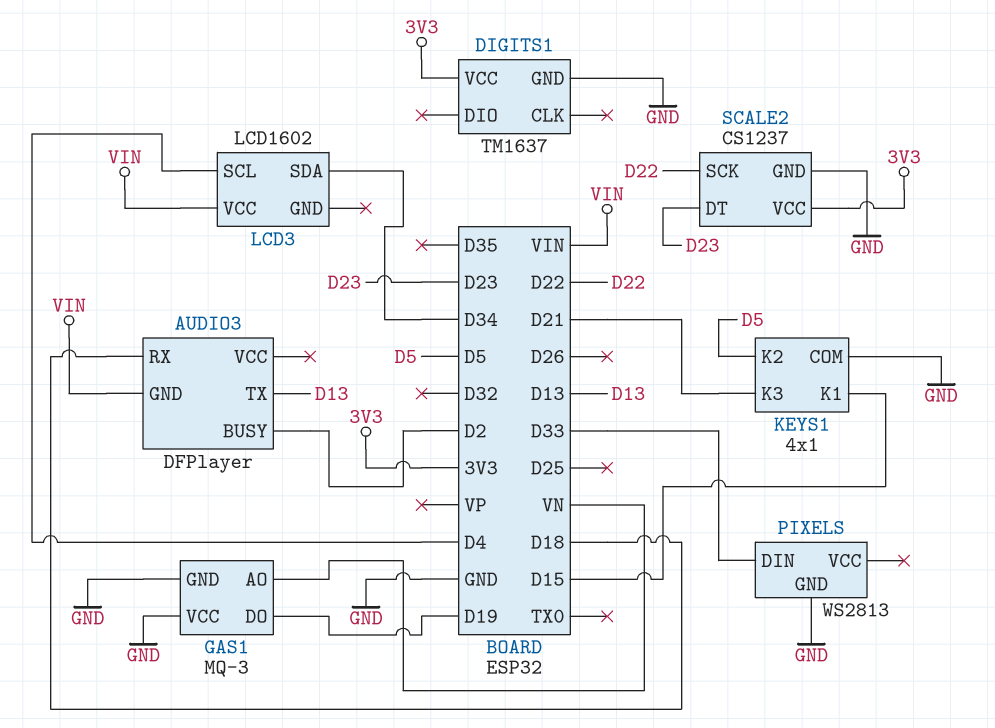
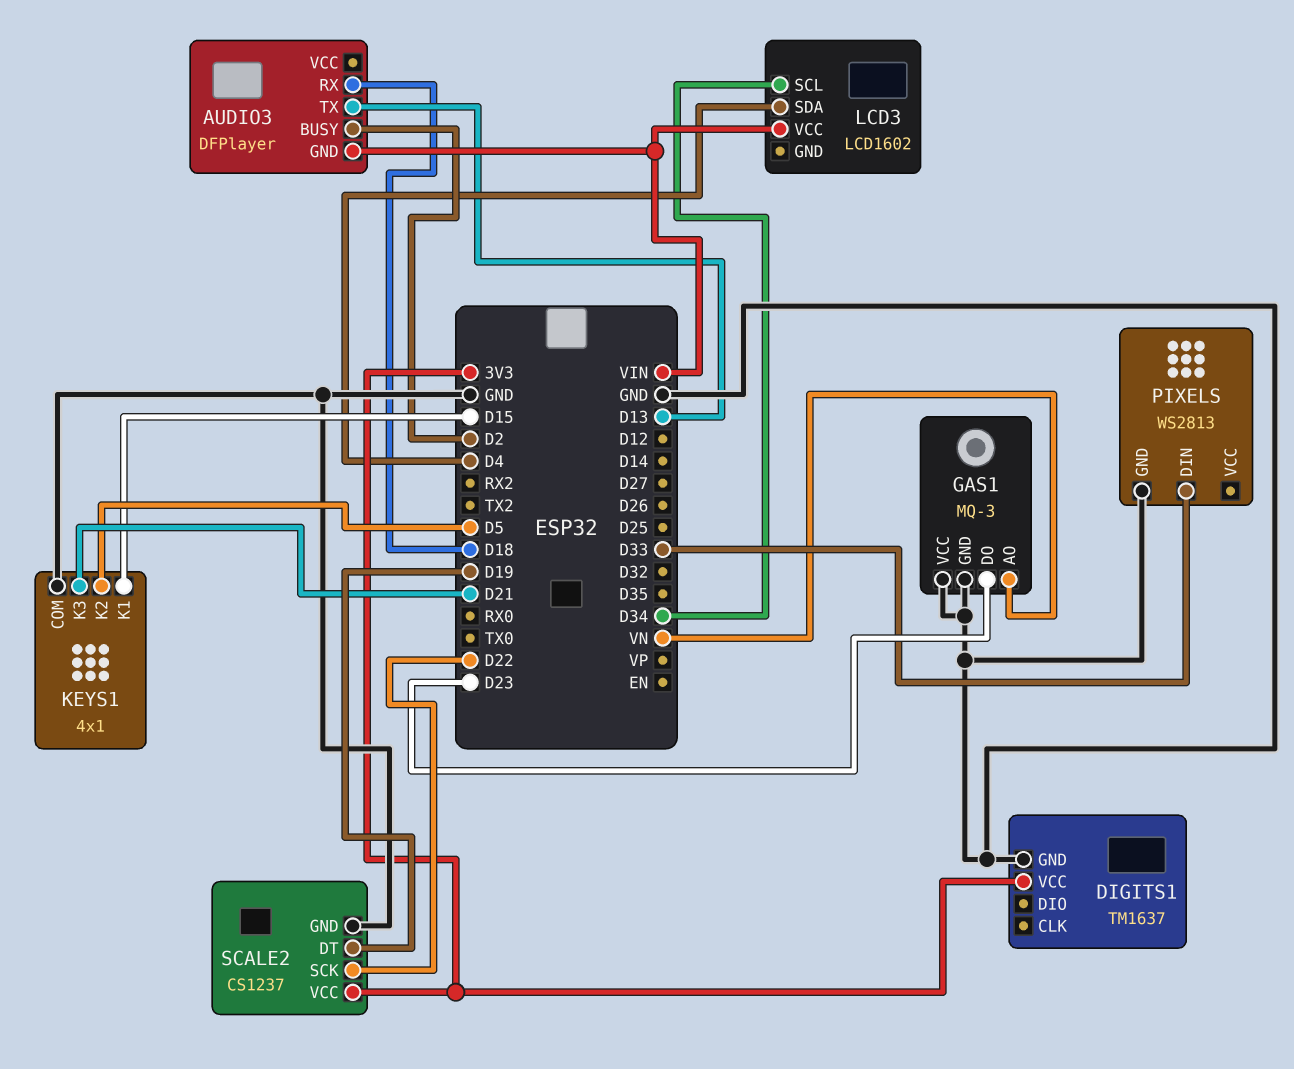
GAS1 pin DO: D19 -> D23
LCD3 pin SCL: D4 -> D34
LCD3 pin SDA: D34 -> D4
SCALE2 pin DT: D23 -> D19

